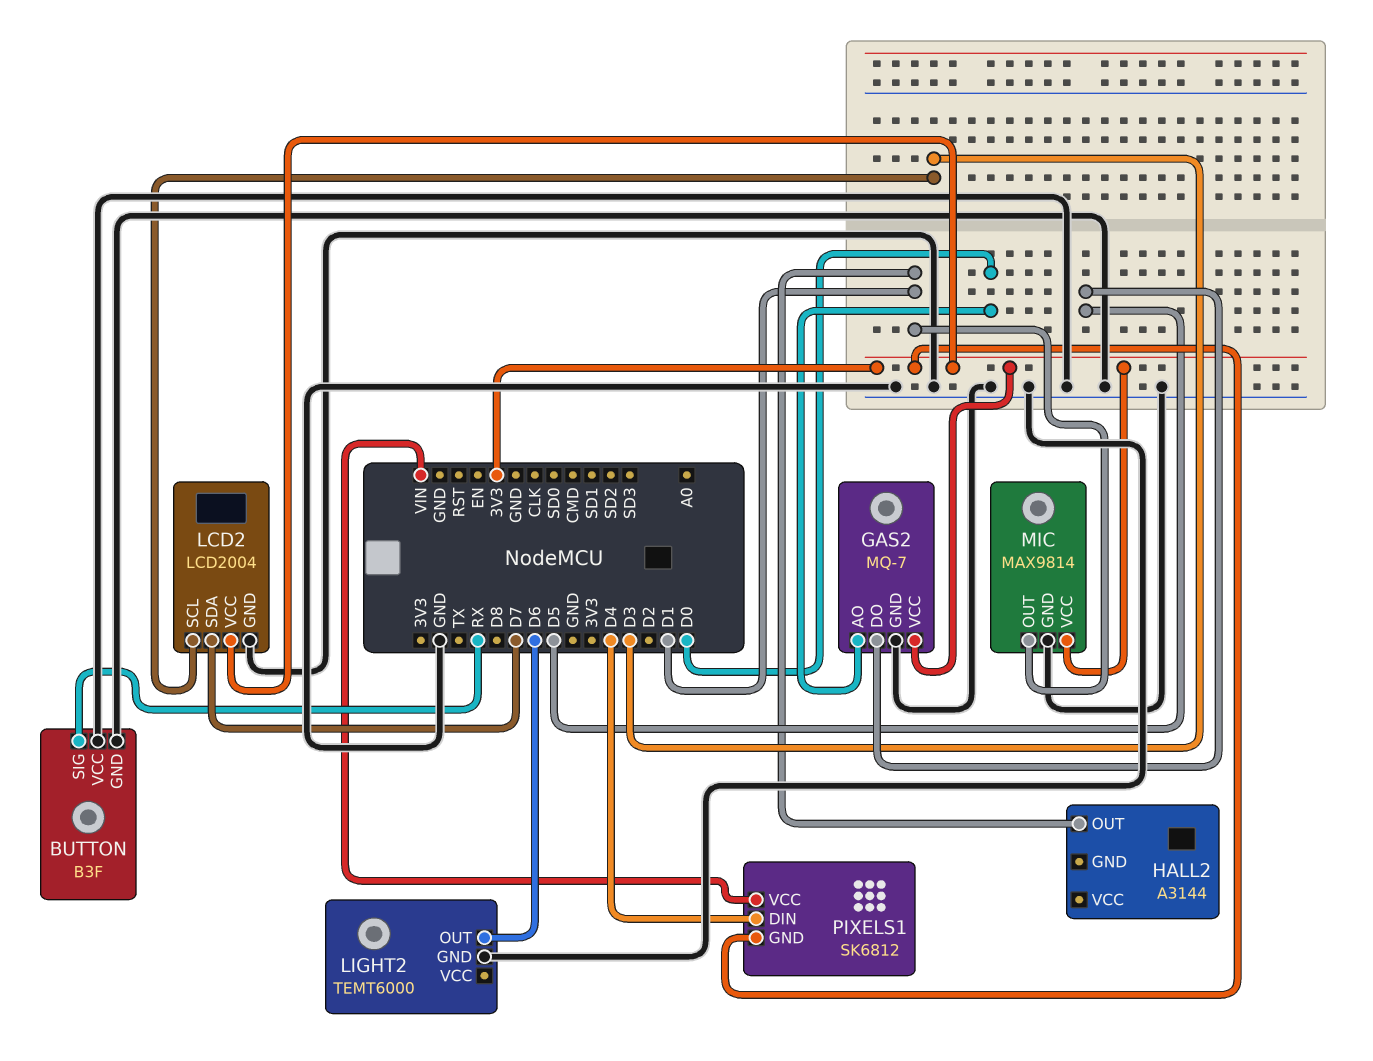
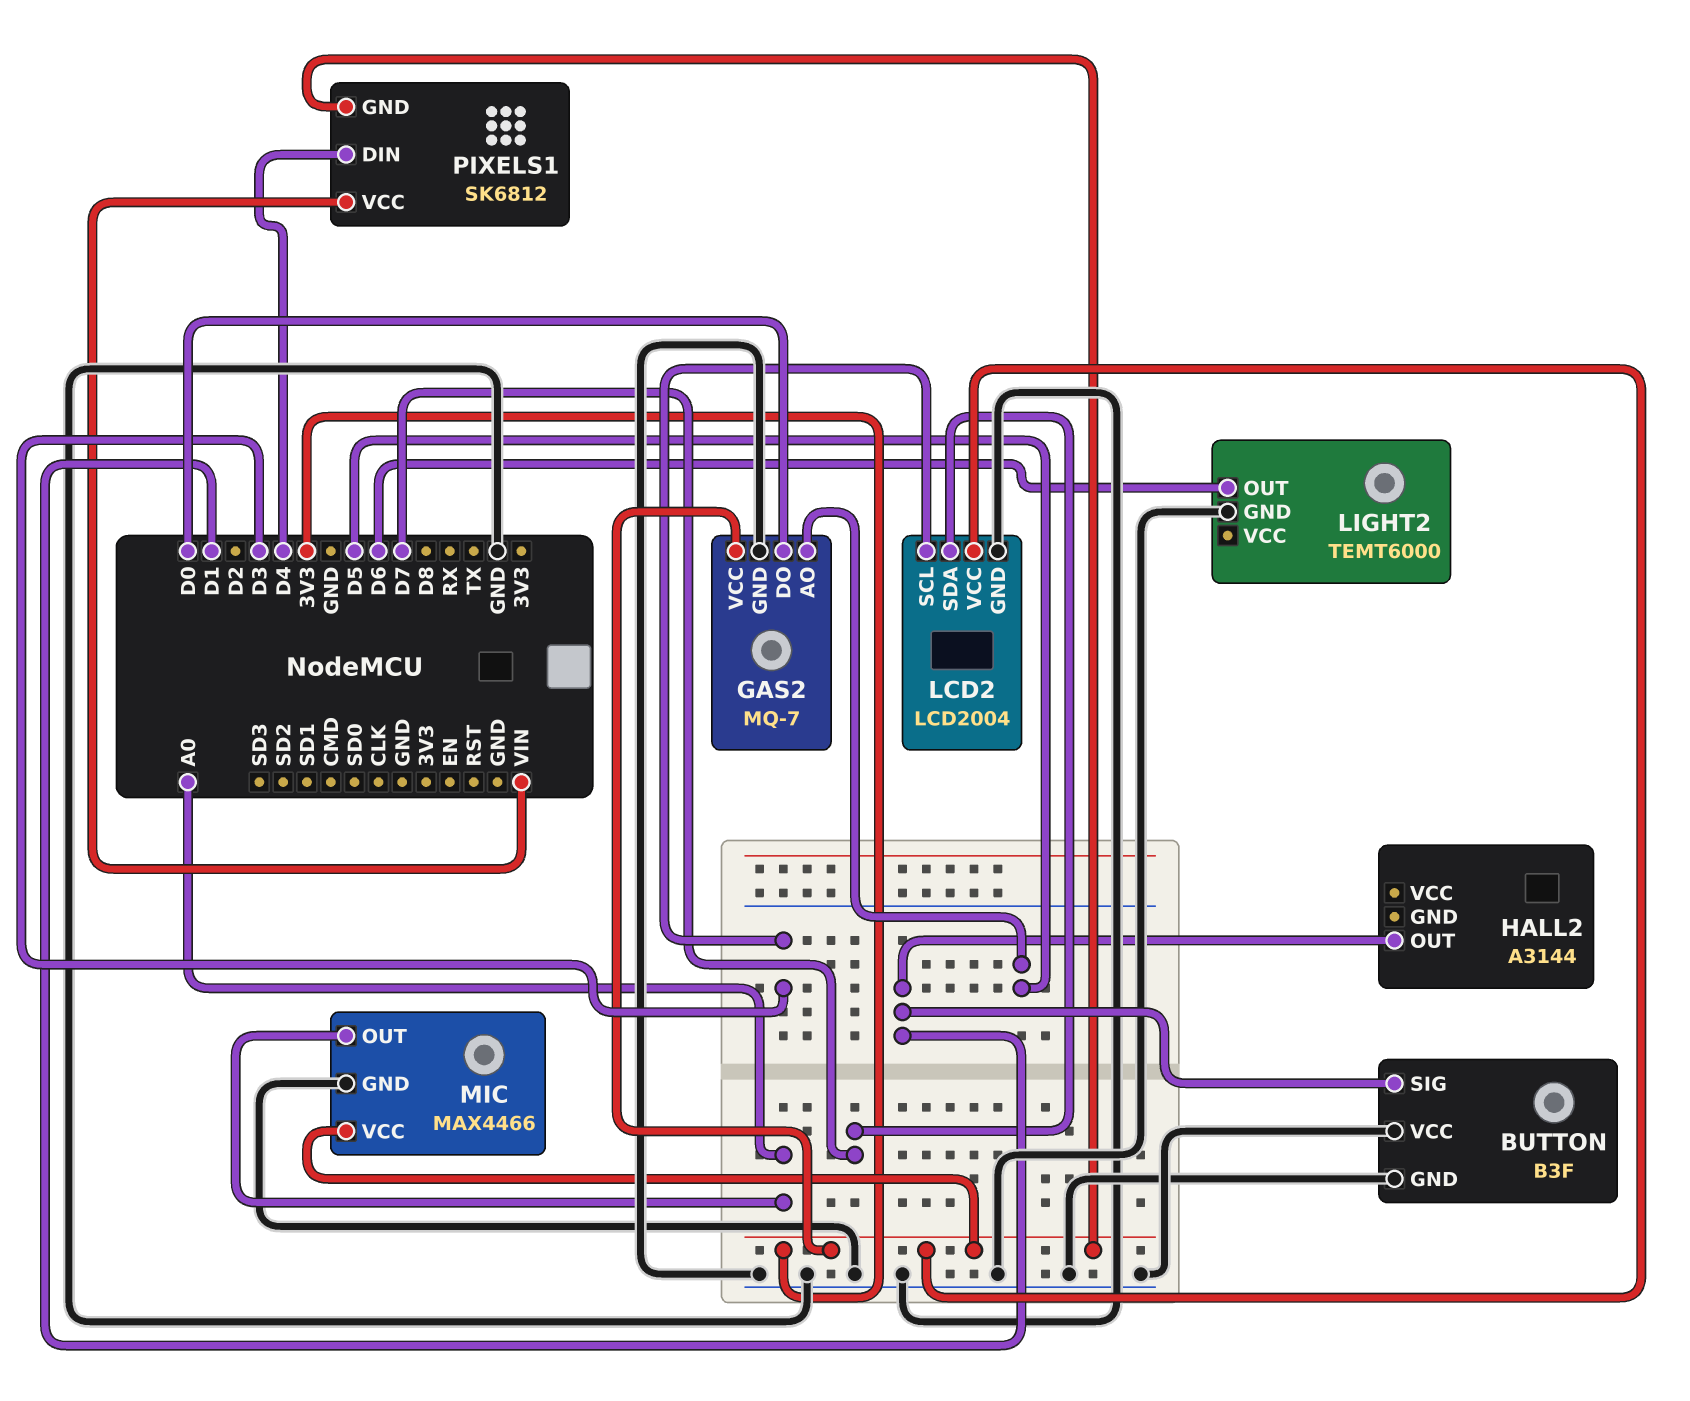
BUTTON pin SIG: RX -> D1
GAS2 pin AO: D0 -> D5
GAS2 pin DO: D5 -> D0
MIC: MAX9814 -> MAX4466
MIC pin OUT: D1 -> A0

